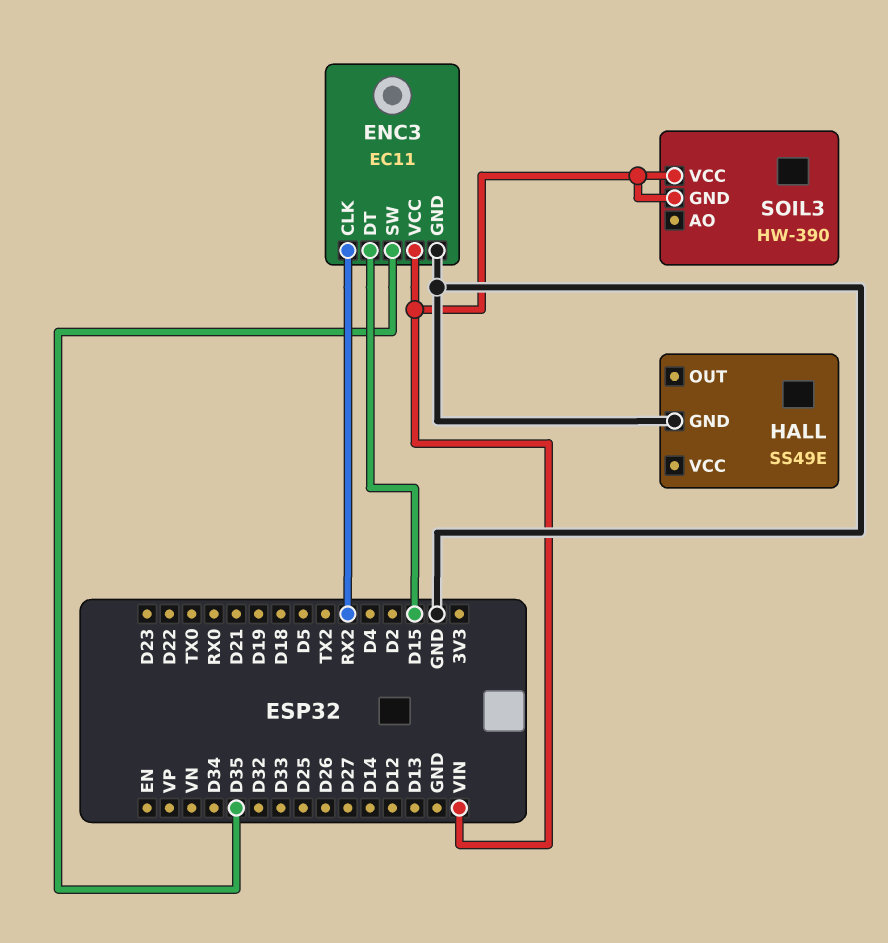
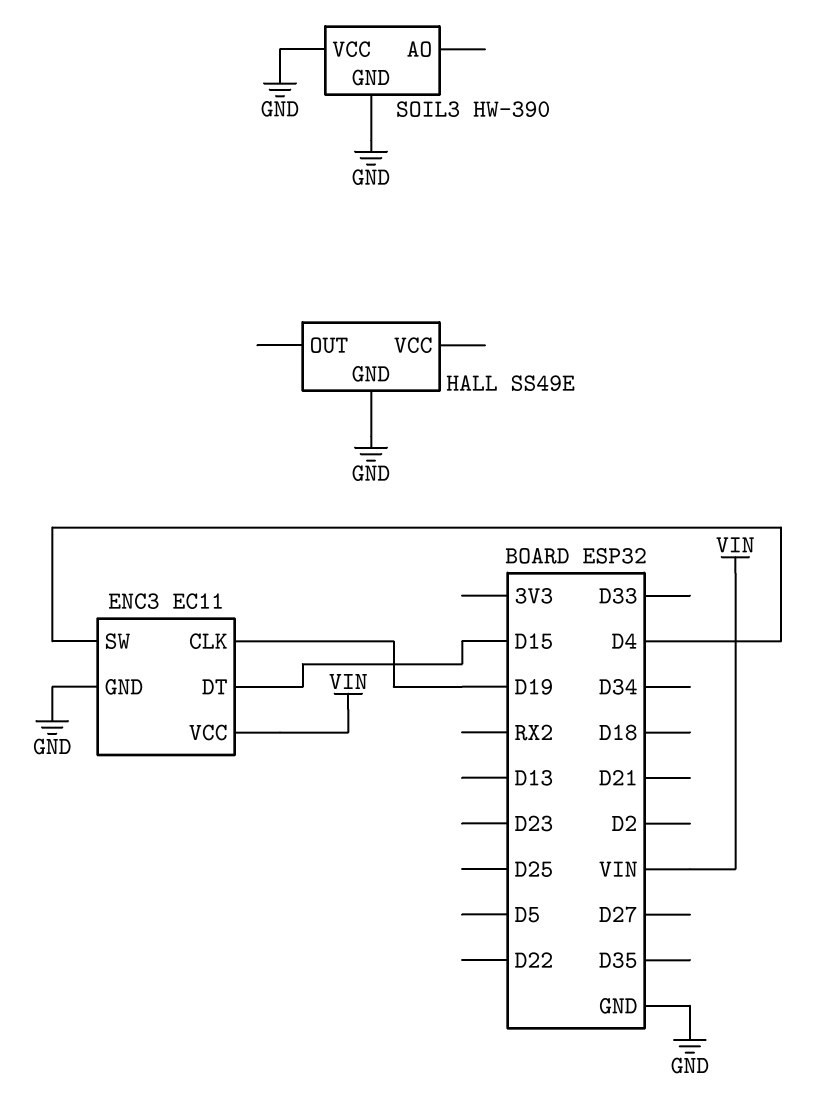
ENC3 pin CLK: RX2 -> D19
ENC3 pin SW: D35 -> D4
SOIL3 pin GND: VIN -> GND
SOIL3 pin VCC: VIN -> GND

